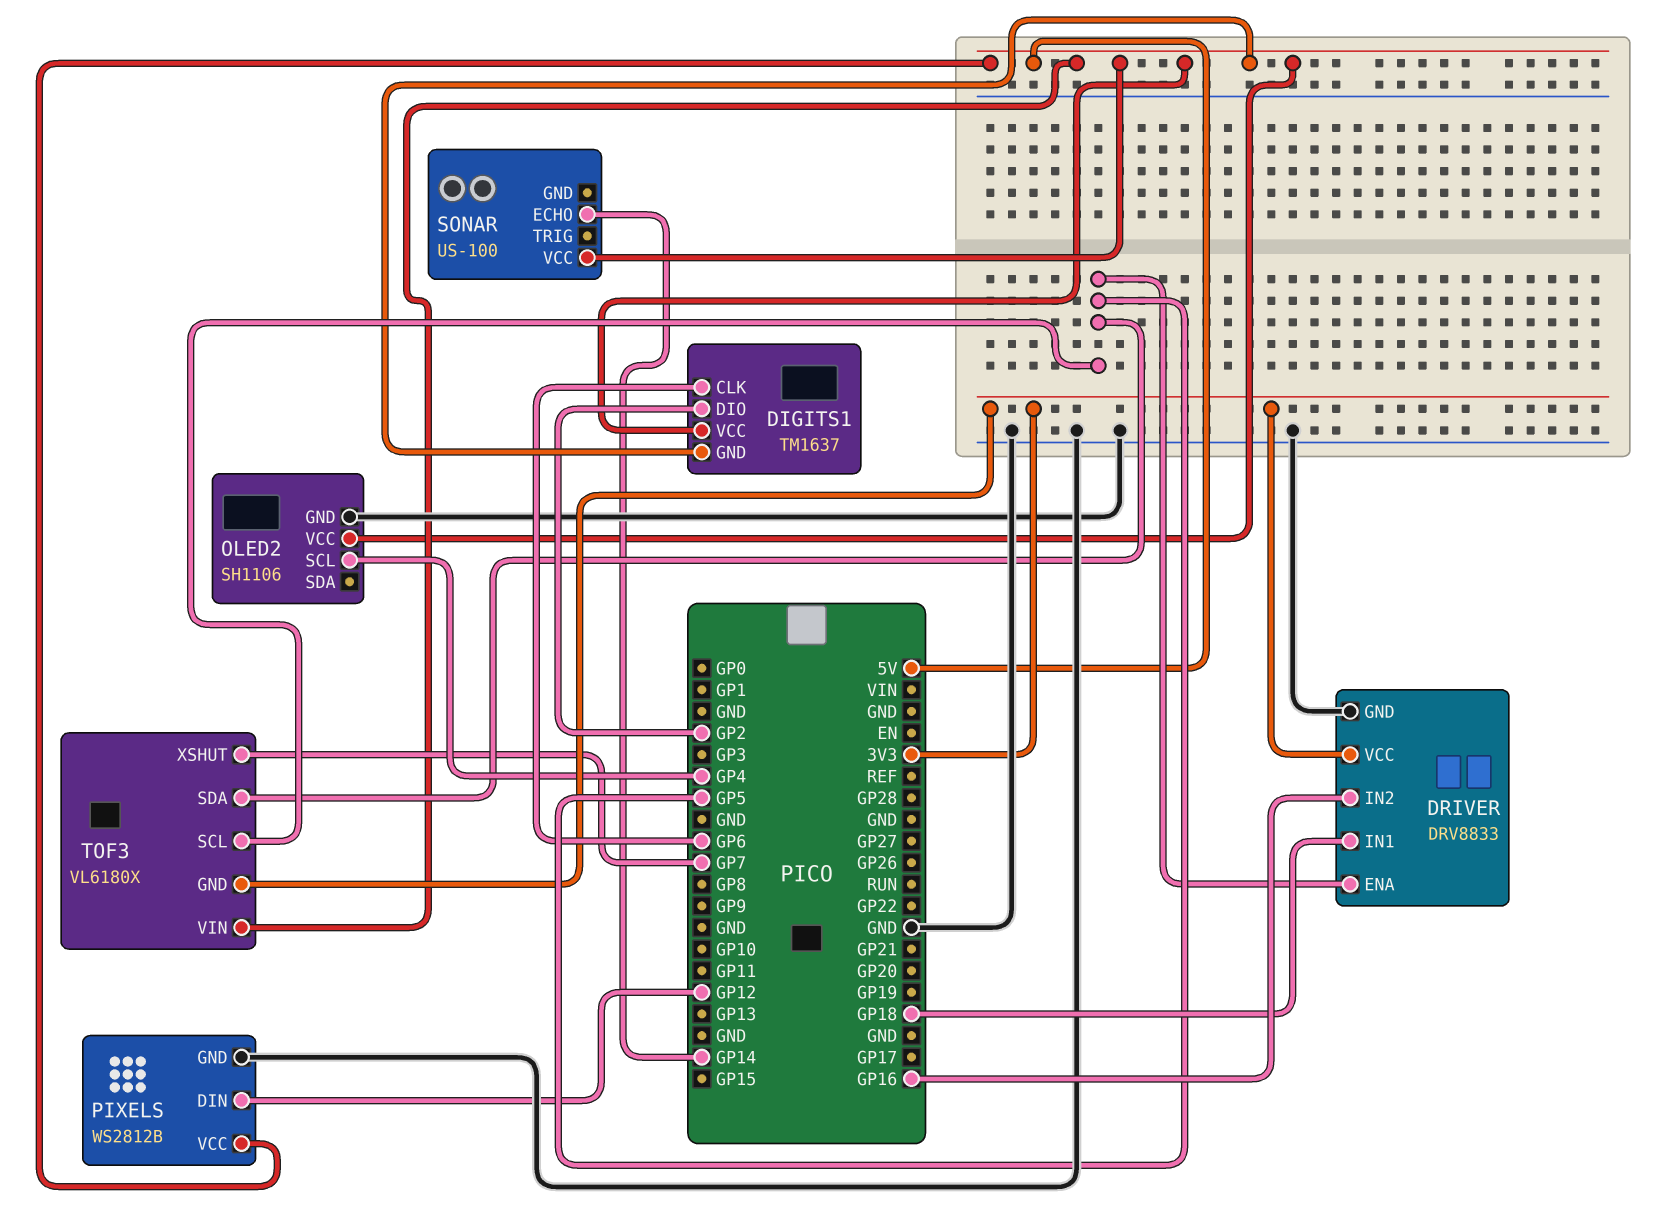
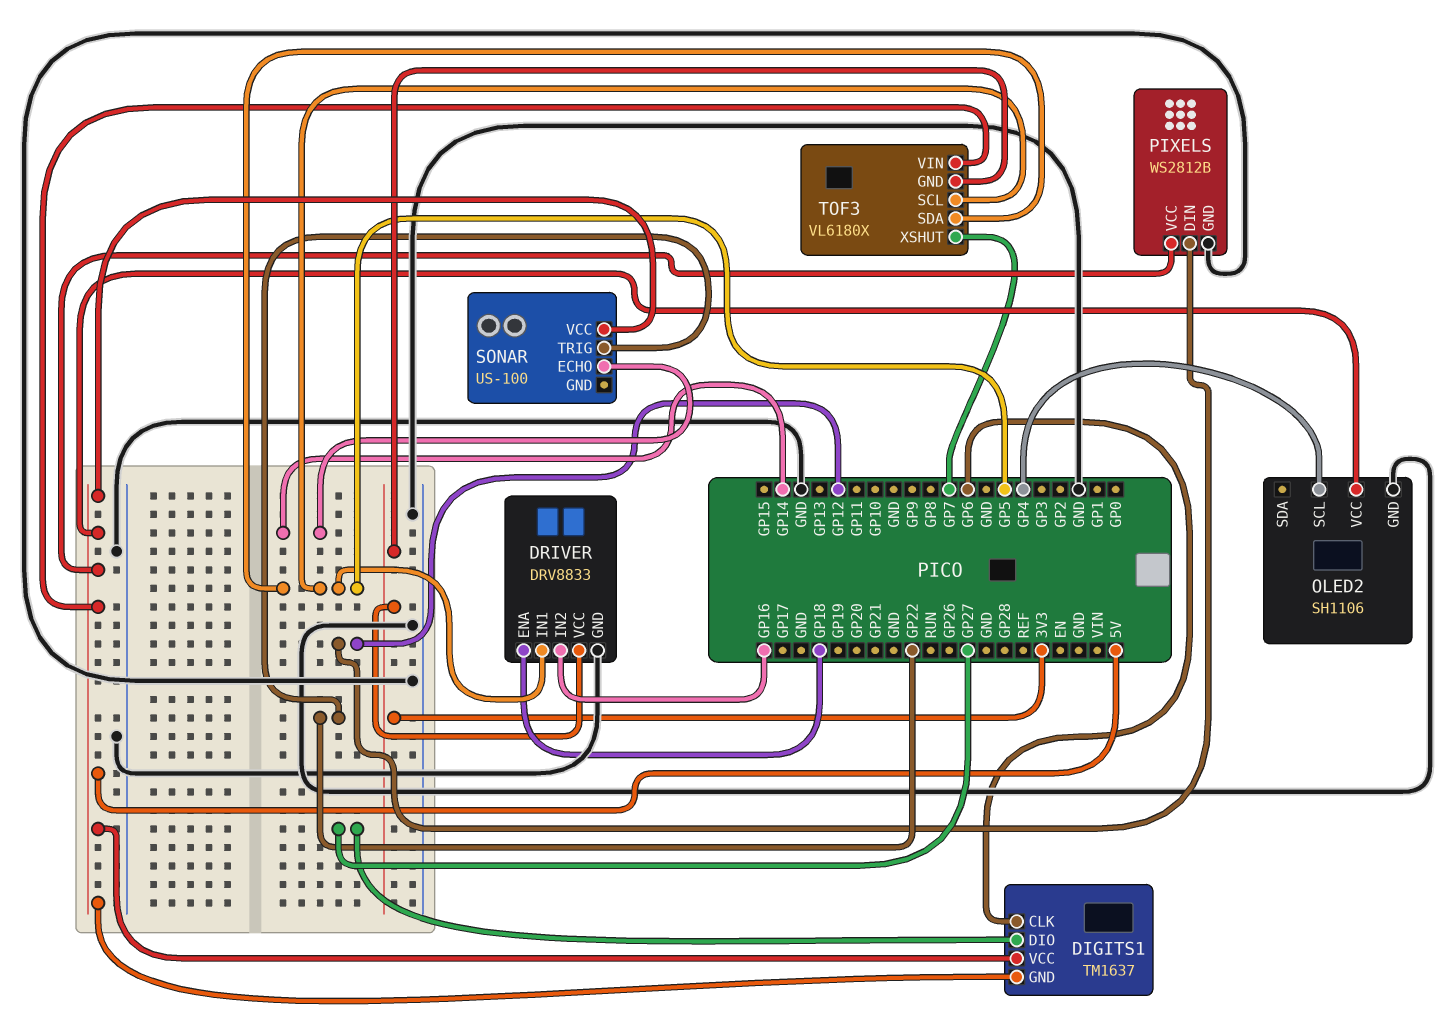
DIGITS1 pin DIO: GP2 -> GP27
DRIVER pin ENA: GP5 -> GP18
DRIVER pin IN1: GP18 -> GP5
SONAR pin TRIG: none -> GP22

